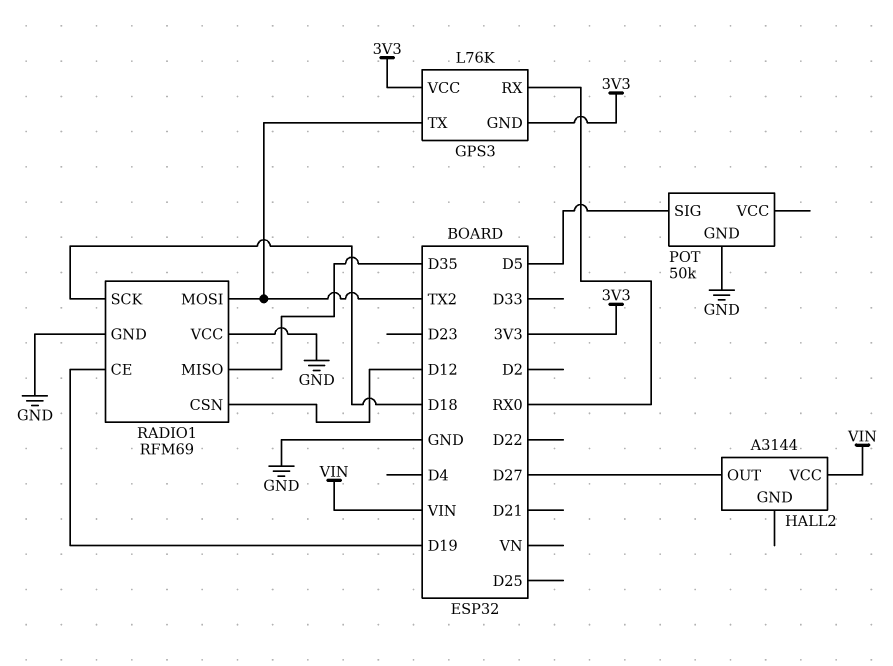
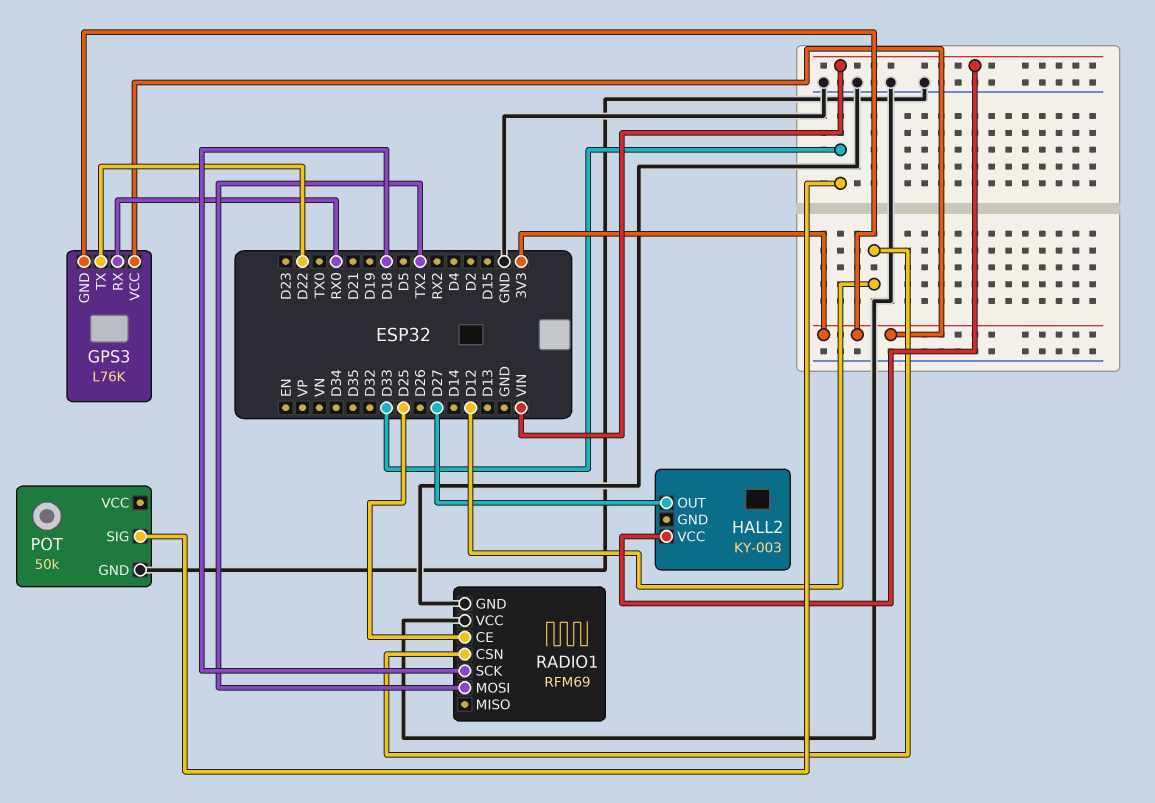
GPS3 pin TX: TX2 -> D22
HALL2: A3144 -> KY-003
POT pin SIG: D5 -> D33
RADIO1 pin CE: D19 -> D25
RADIO1 pin MISO: D35 -> none

